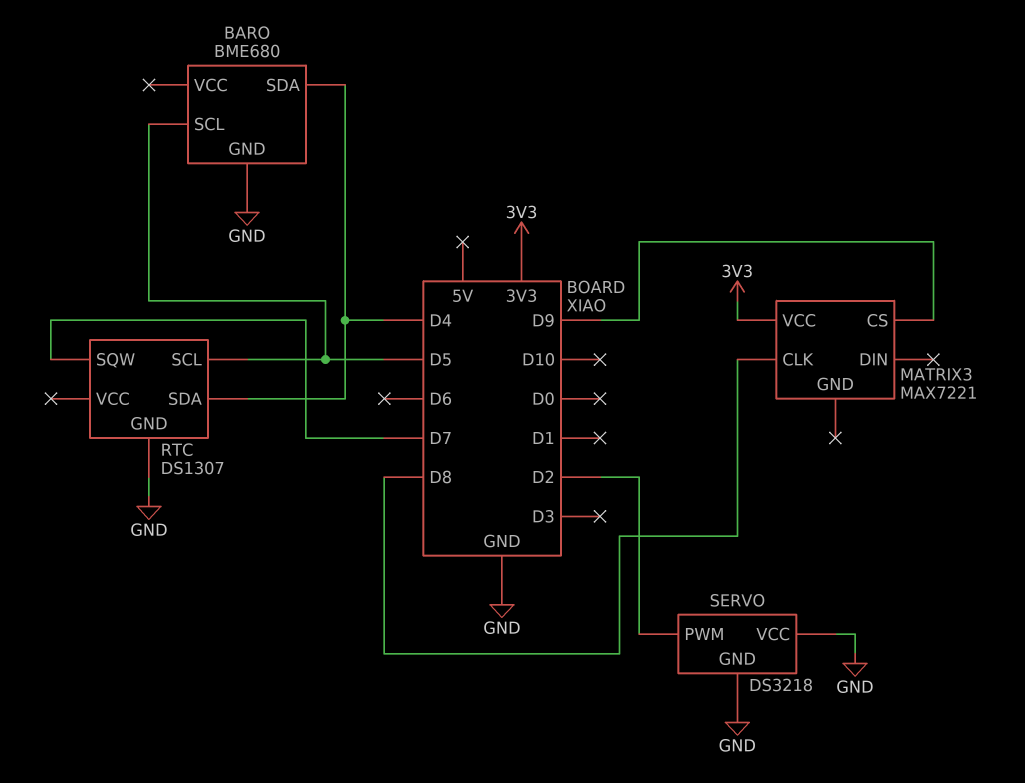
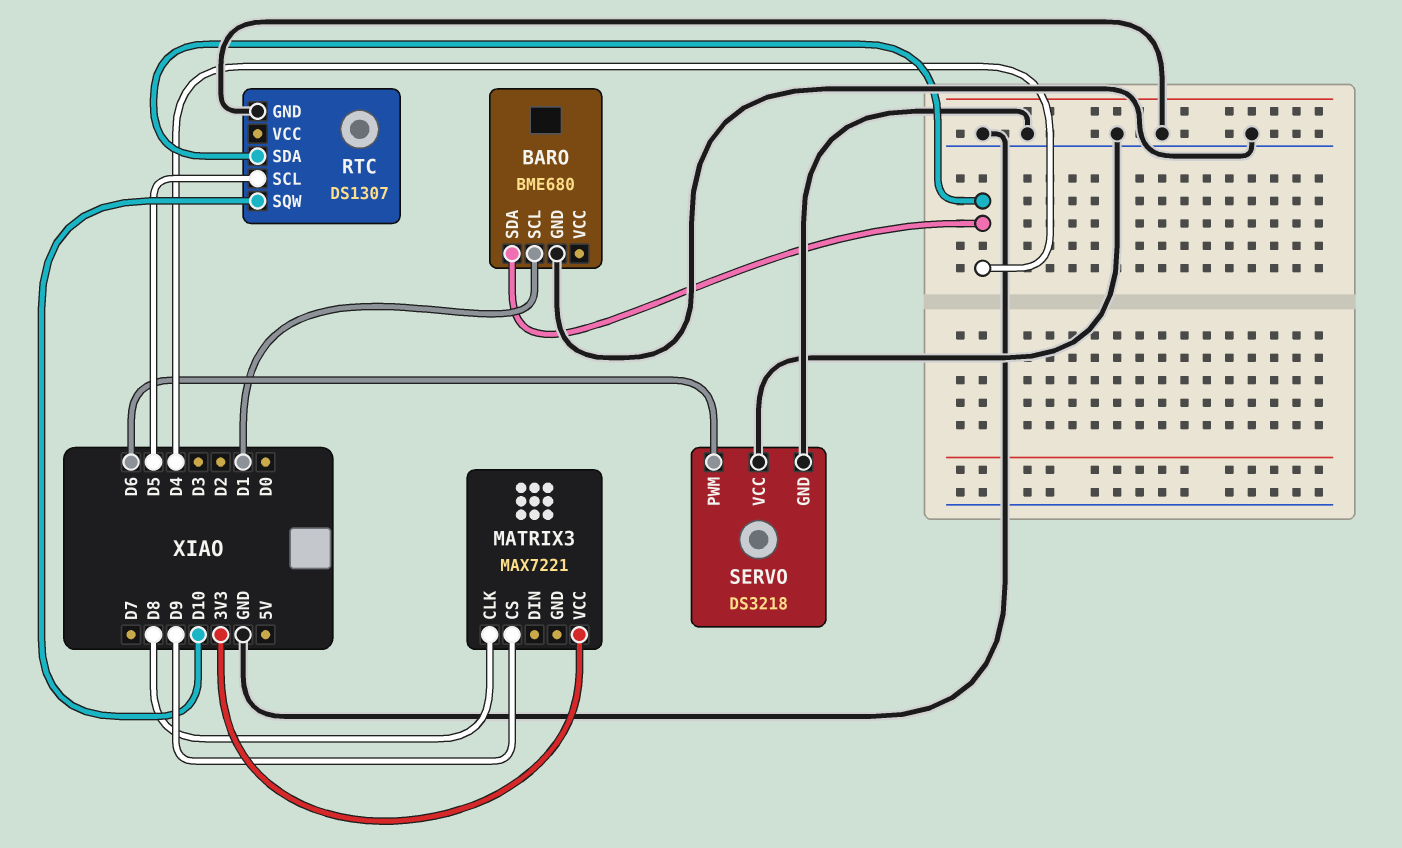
BARO pin SCL: D5 -> D1
RTC pin SQW: D7 -> D10
SERVO pin PWM: D2 -> D6

